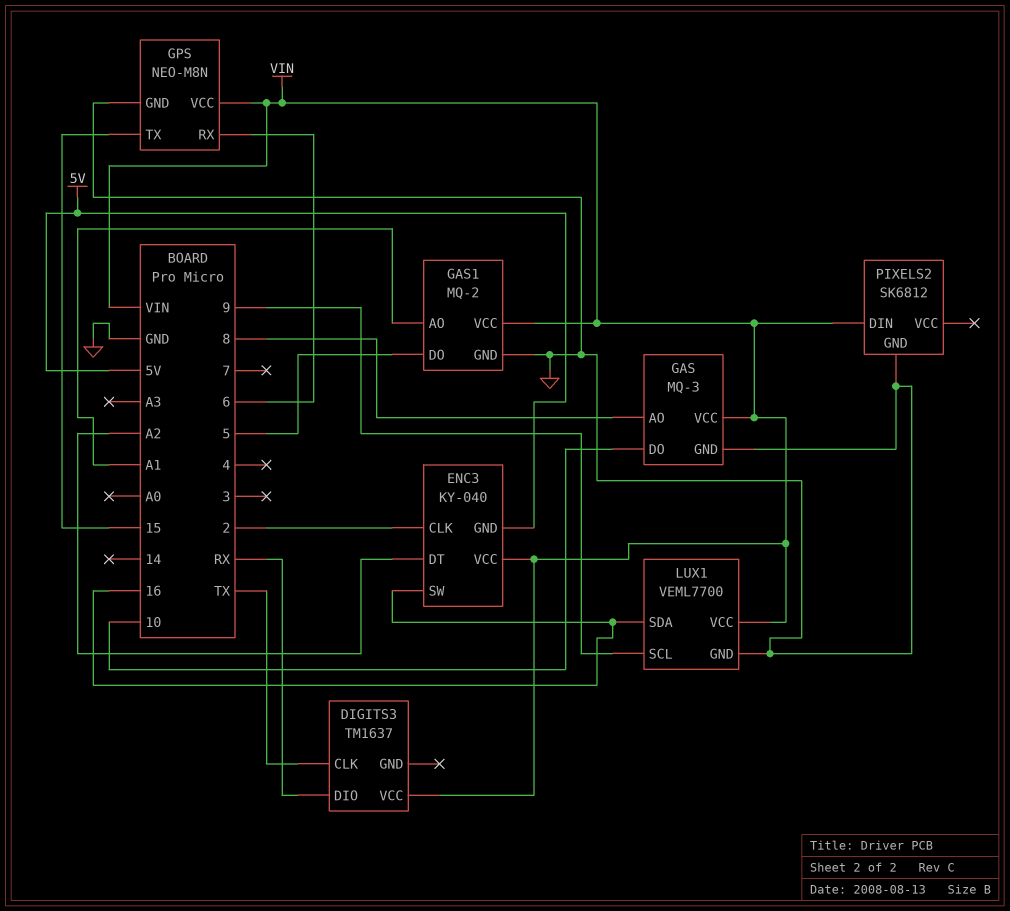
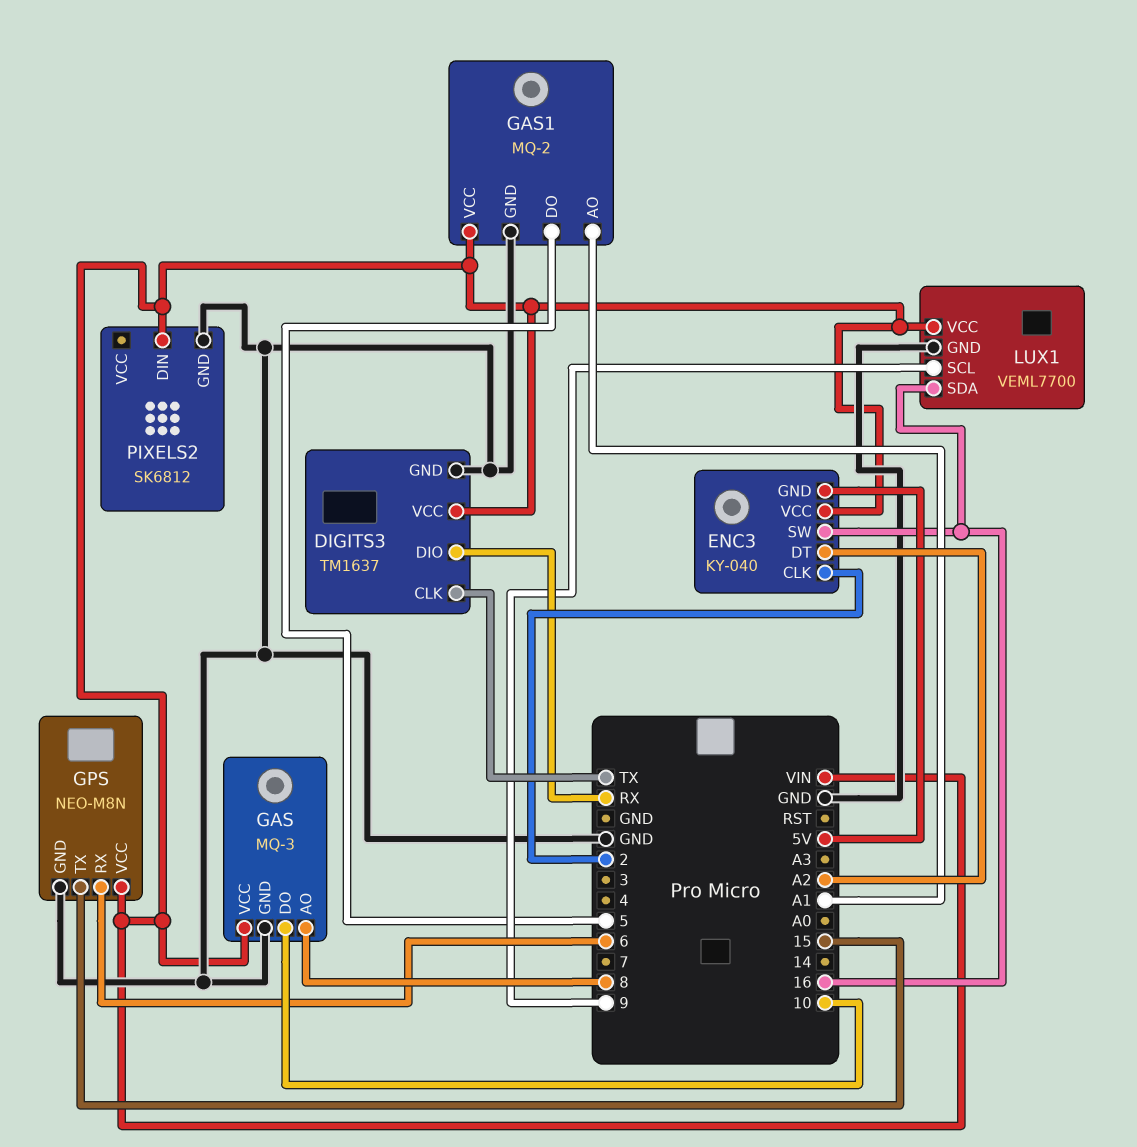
DIGITS3 pin GND: none -> GND

